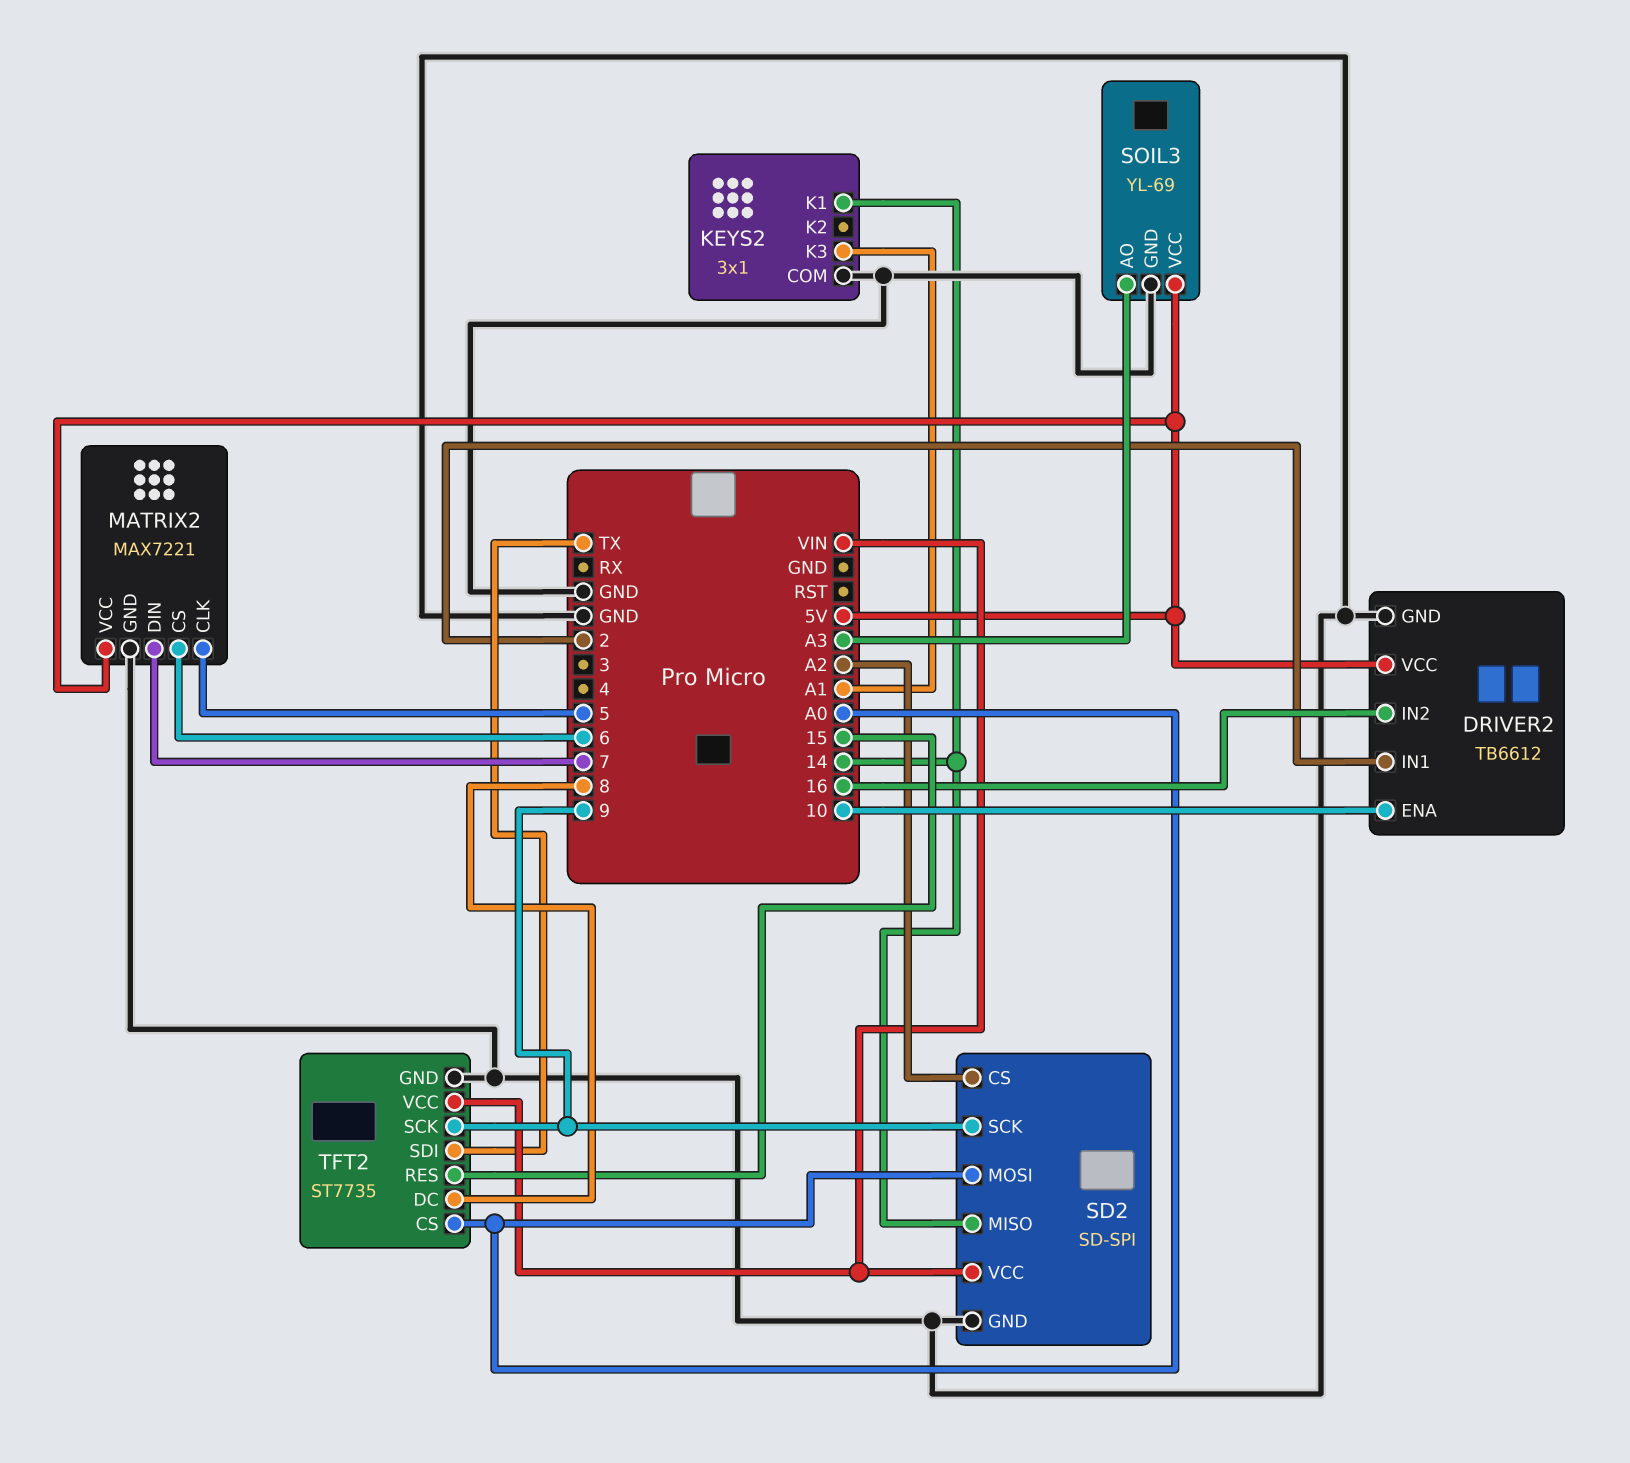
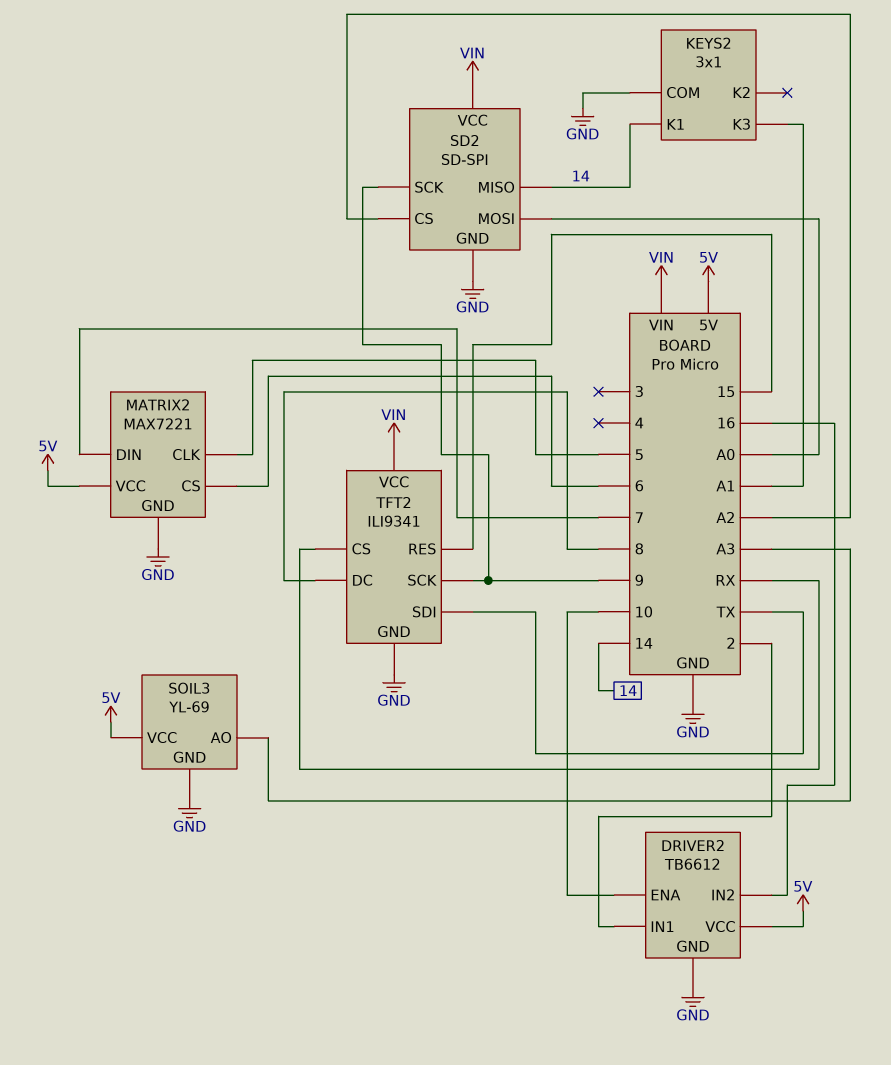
TFT2: ST7735 -> ILI9341
TFT2 pin CS: A0 -> RX

